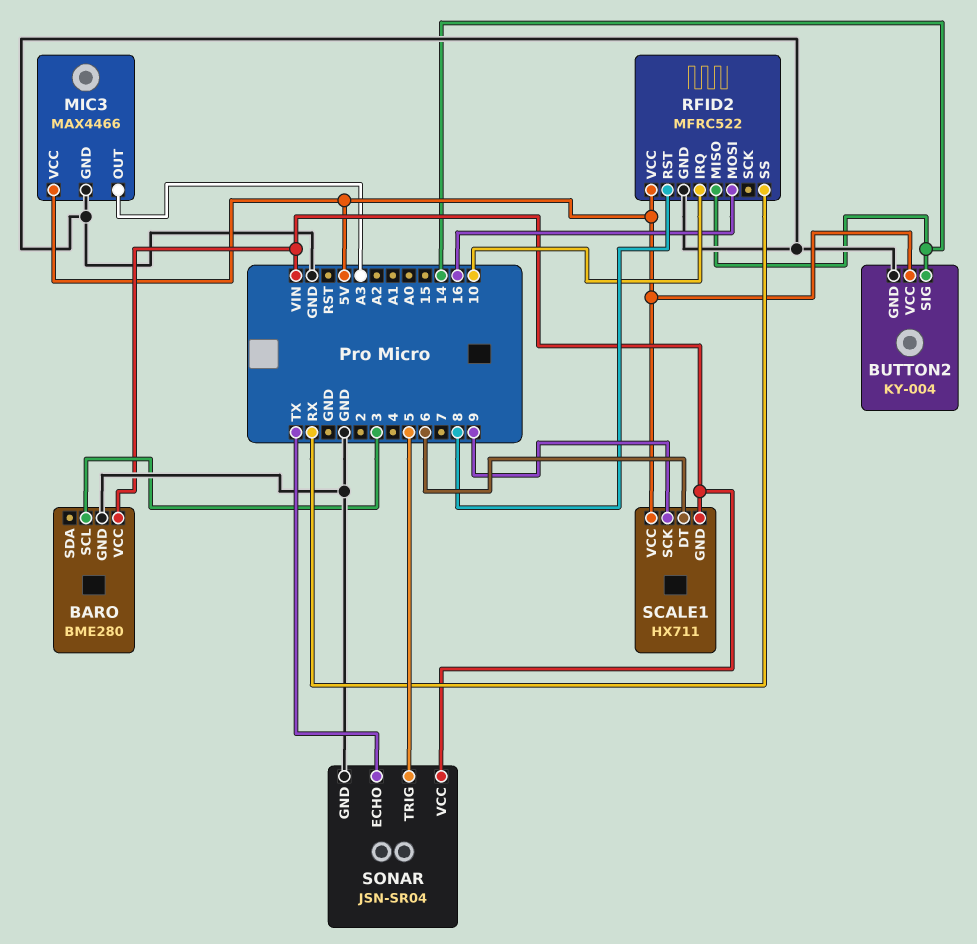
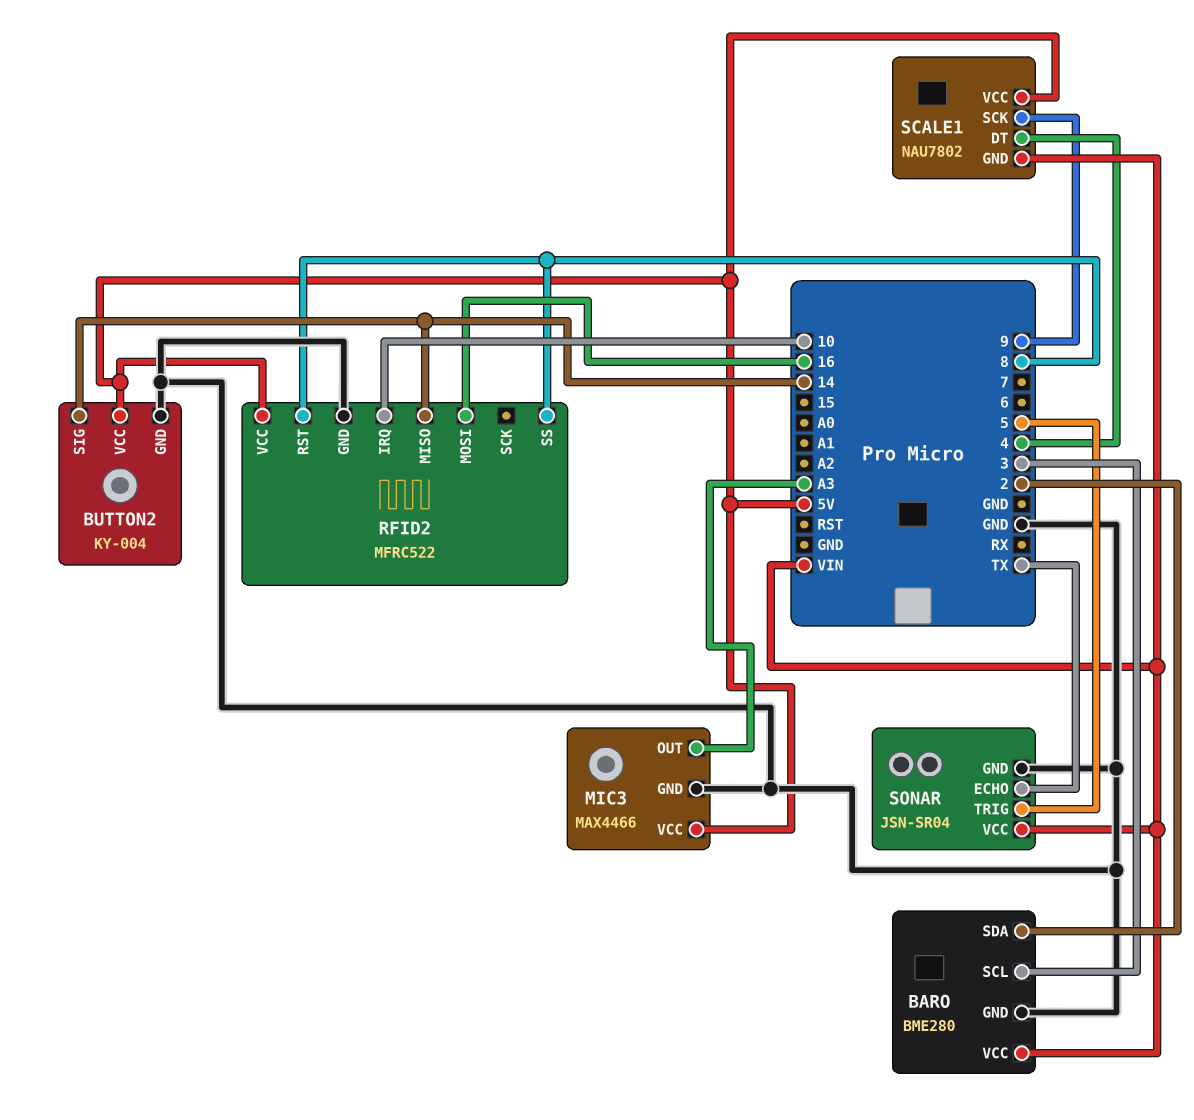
BARO pin SDA: none -> 2
RFID2 pin SS: RX -> 8
SCALE1: HX711 -> NAU7802
SCALE1 pin DT: 6 -> 4

